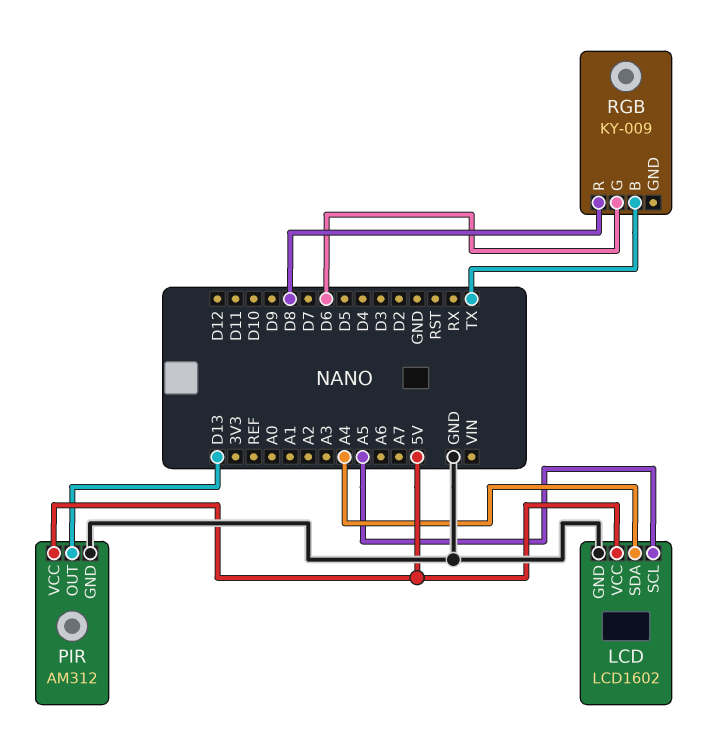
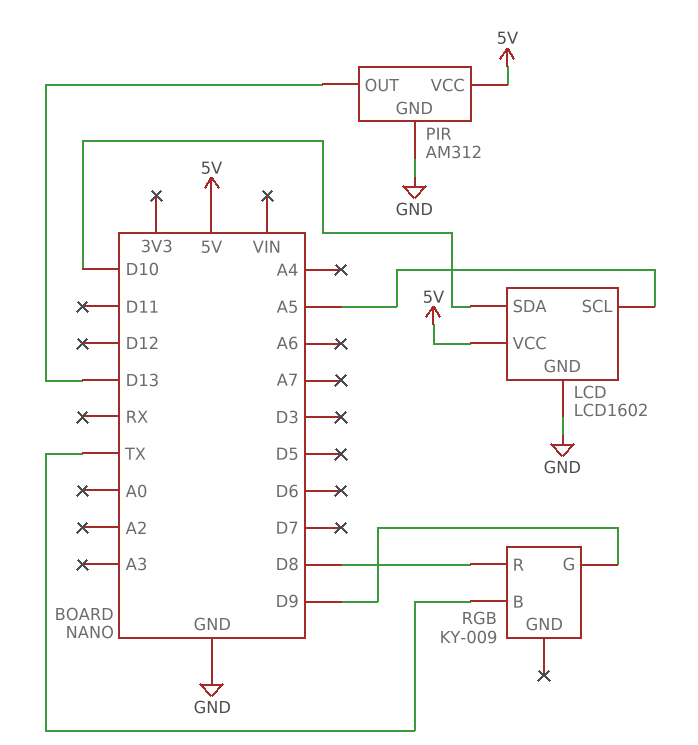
LCD pin SDA: A4 -> D10
RGB pin G: D6 -> D9

